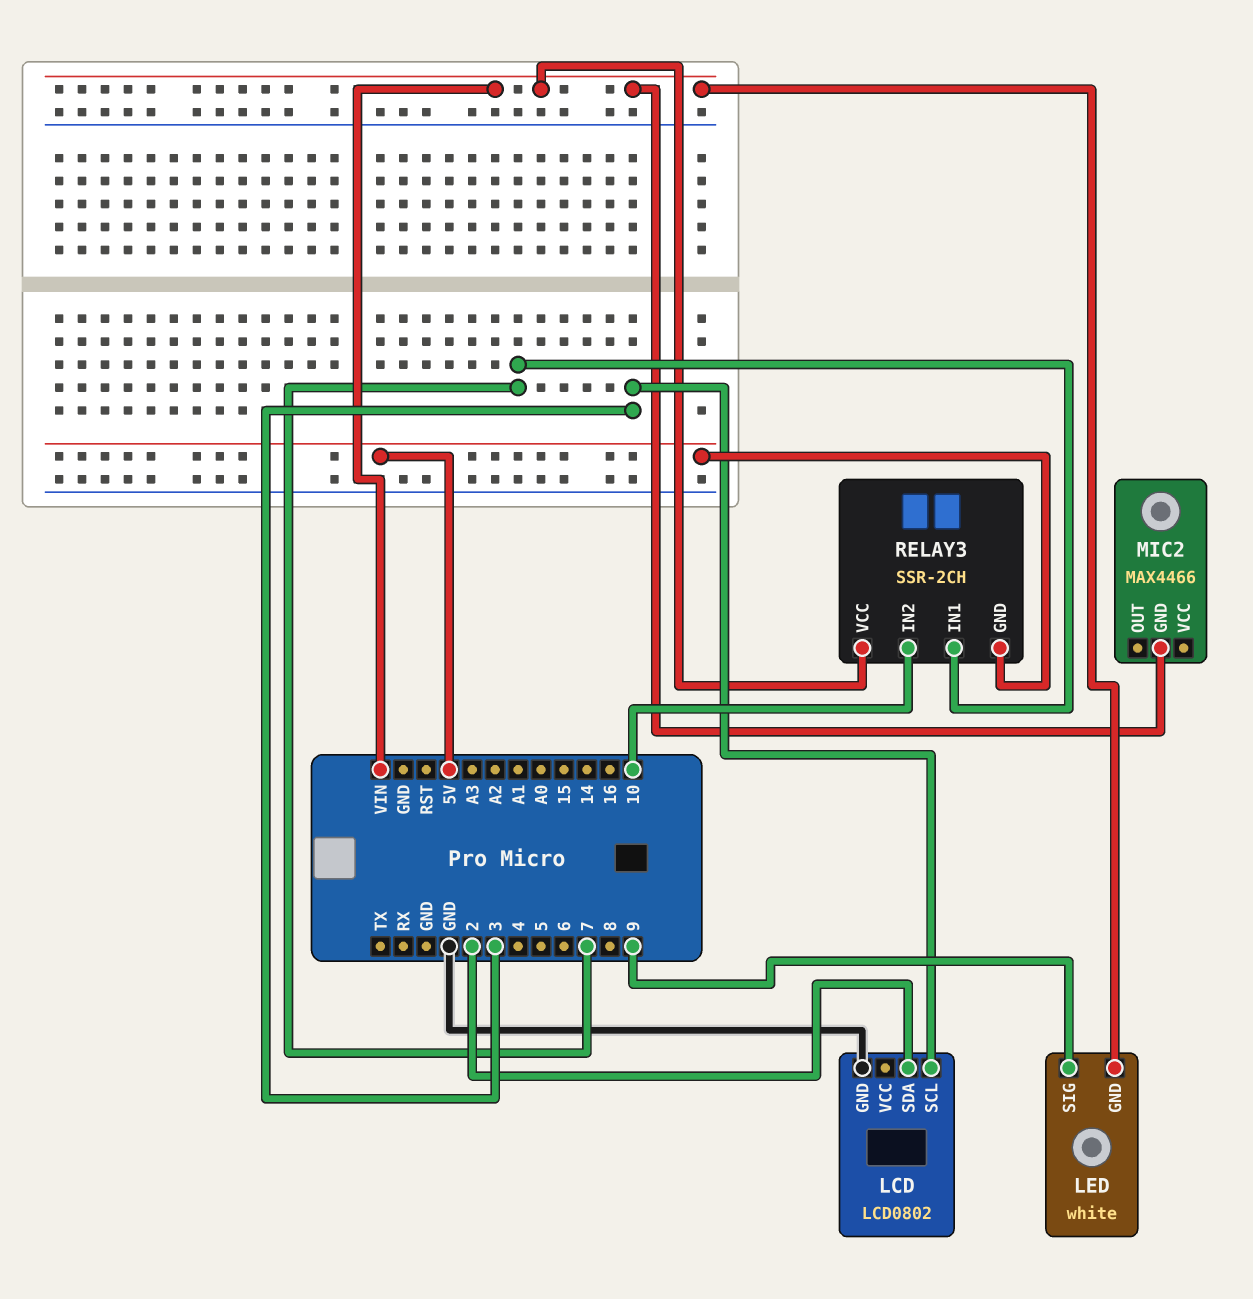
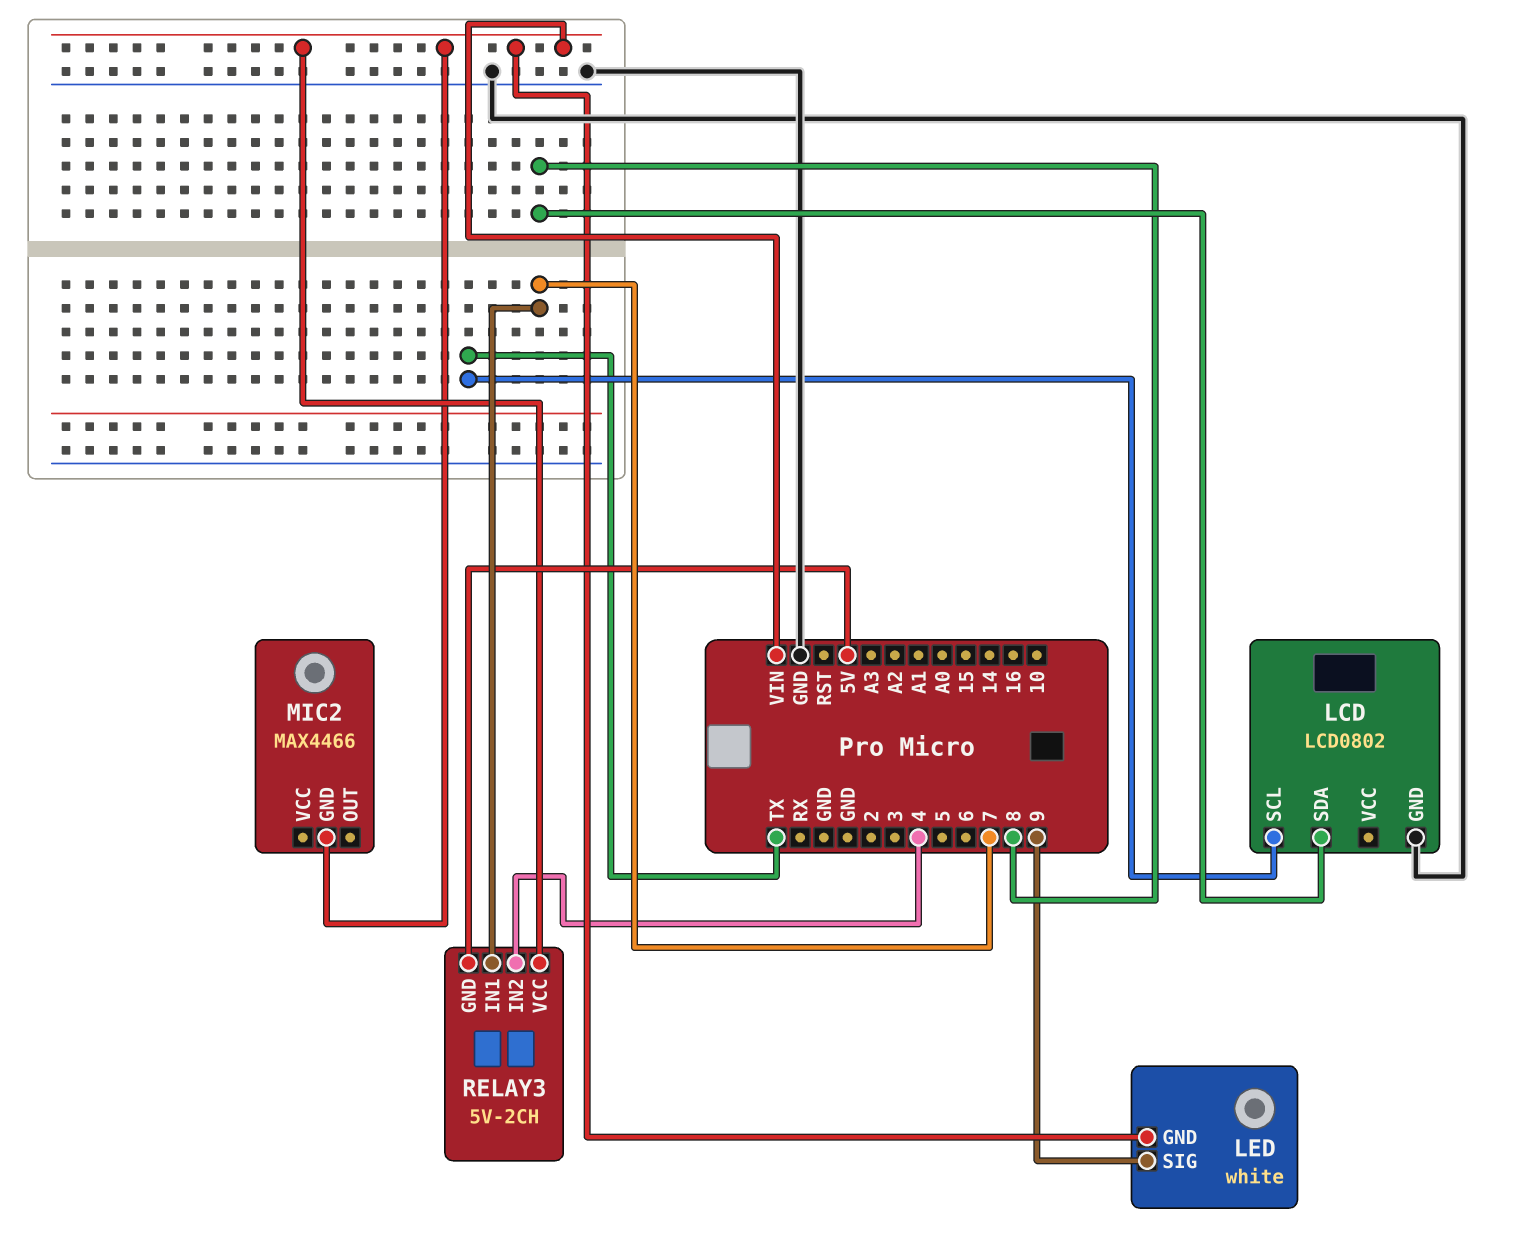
LCD pin SCL: 3 -> TX
LCD pin SDA: 2 -> 8
RELAY3: SSR-2CH -> 5V-2CH
RELAY3 pin IN2: 10 -> 4

